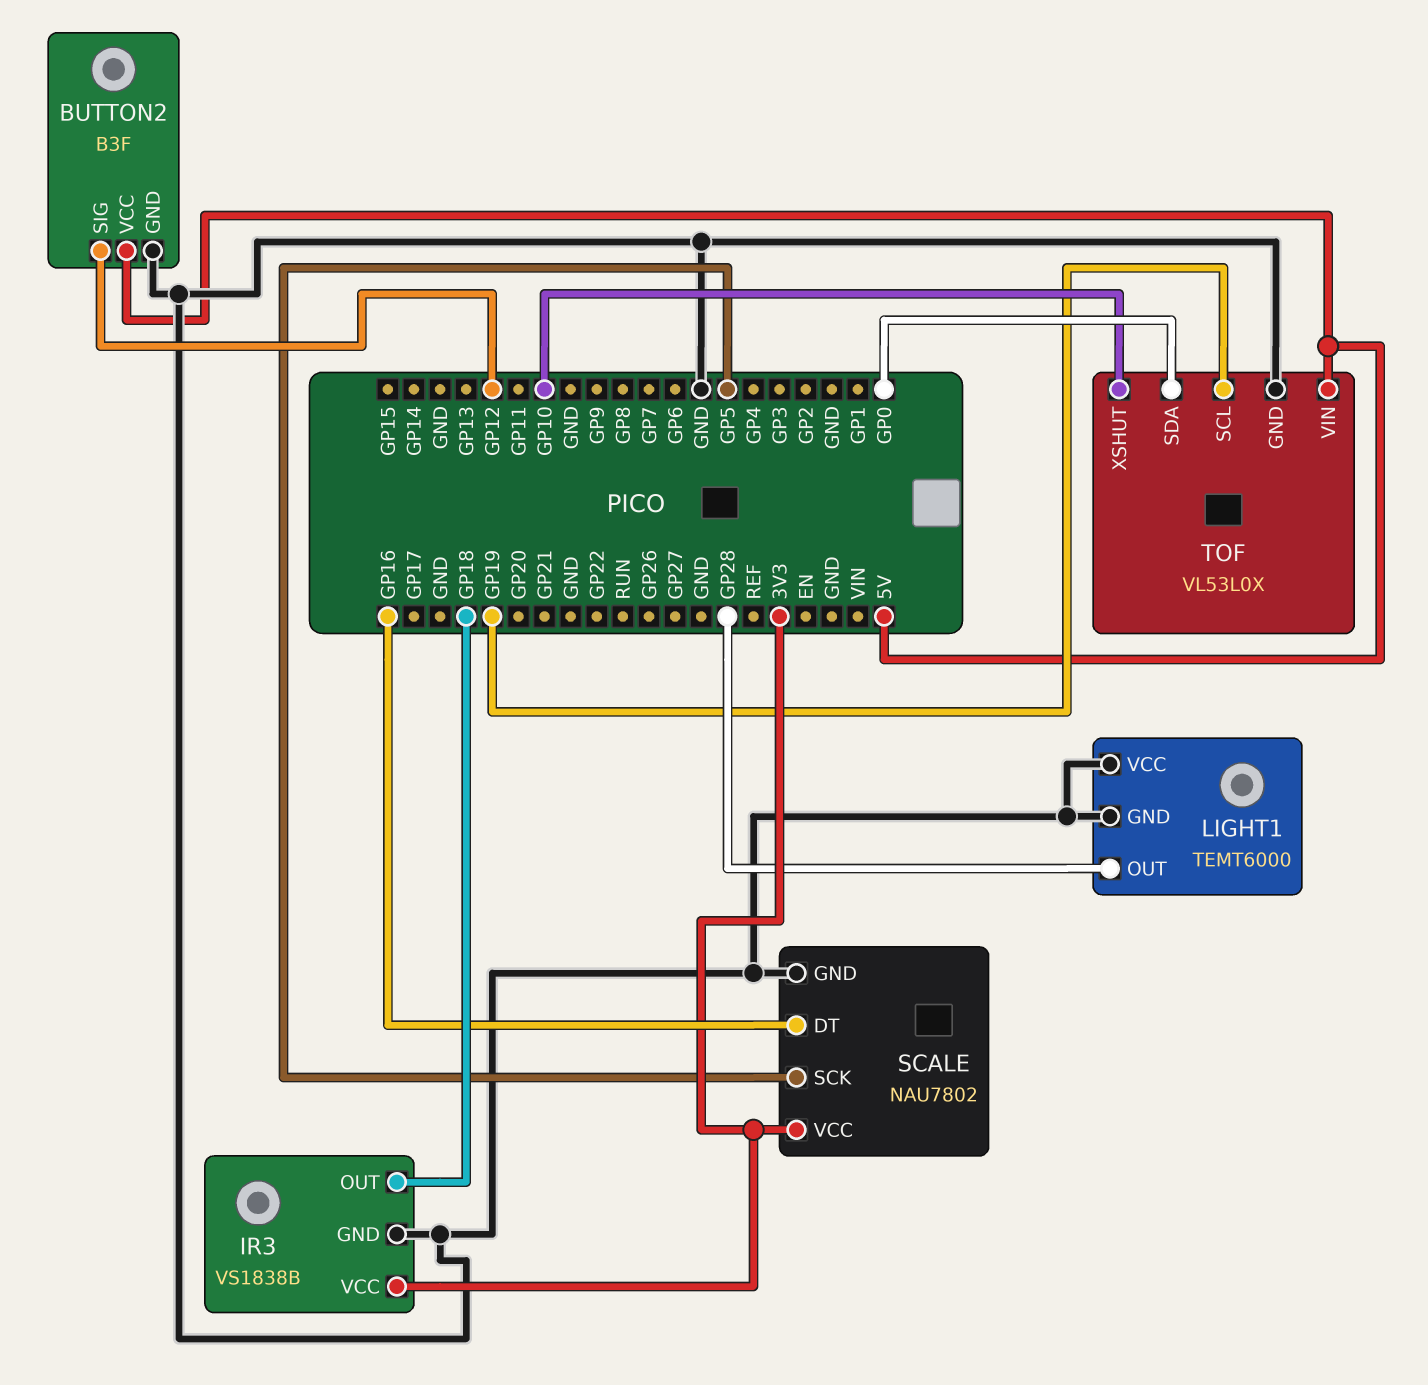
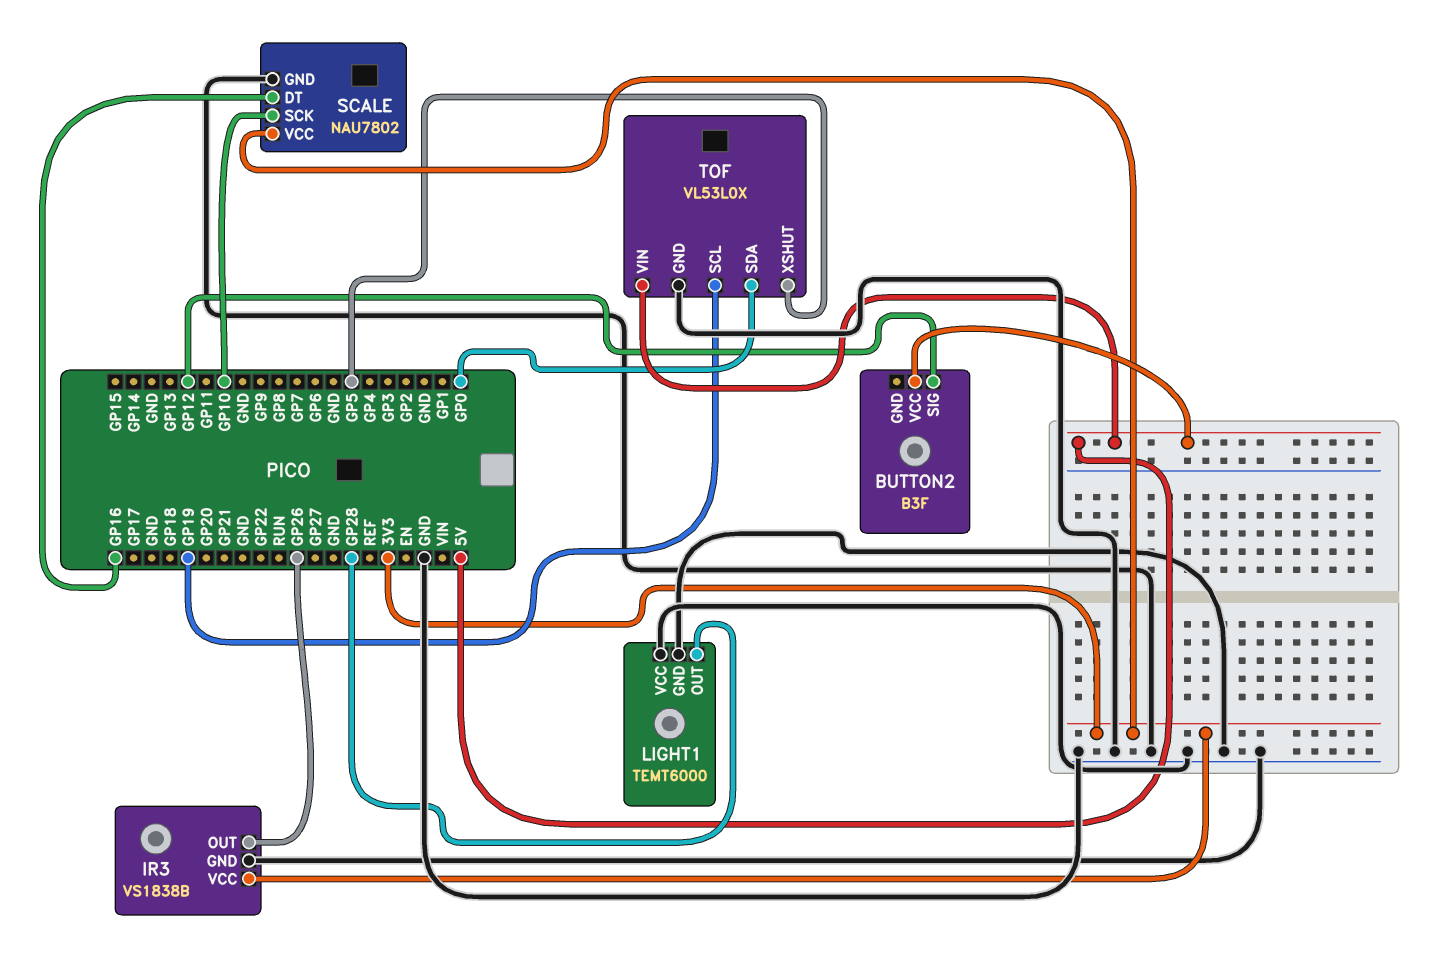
BUTTON2 pin GND: GND -> none
IR3 pin OUT: GP18 -> GP26
SCALE pin SCK: GP5 -> GP10
TOF pin XSHUT: GP10 -> GP5

